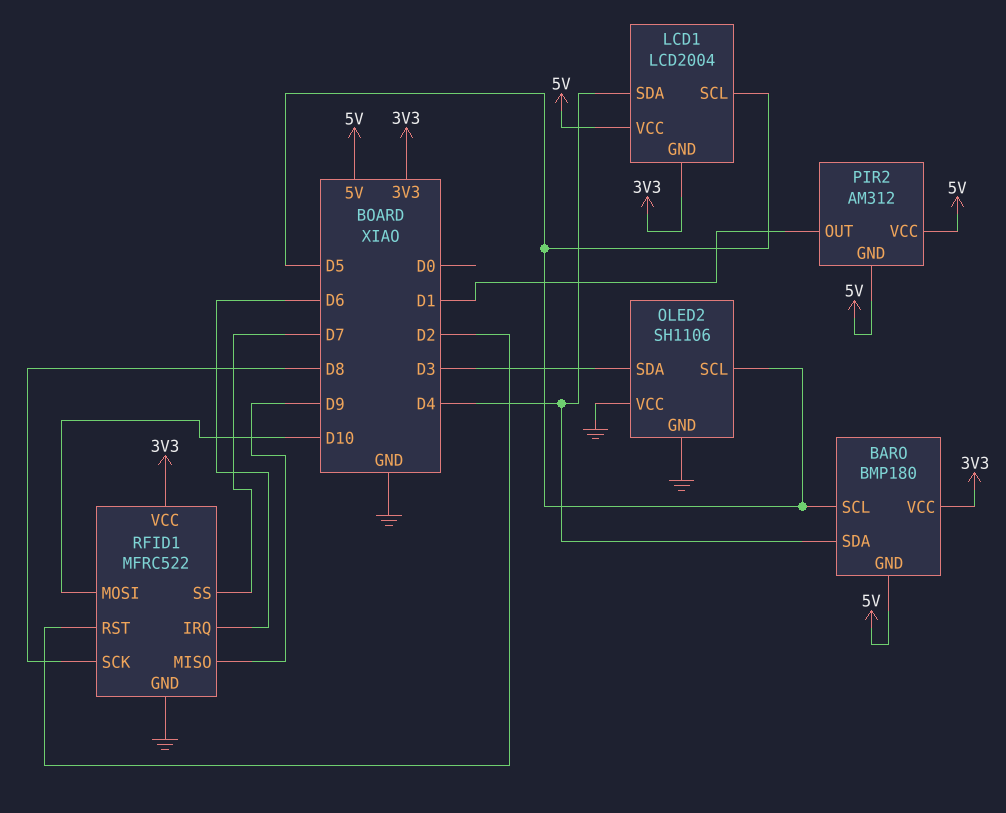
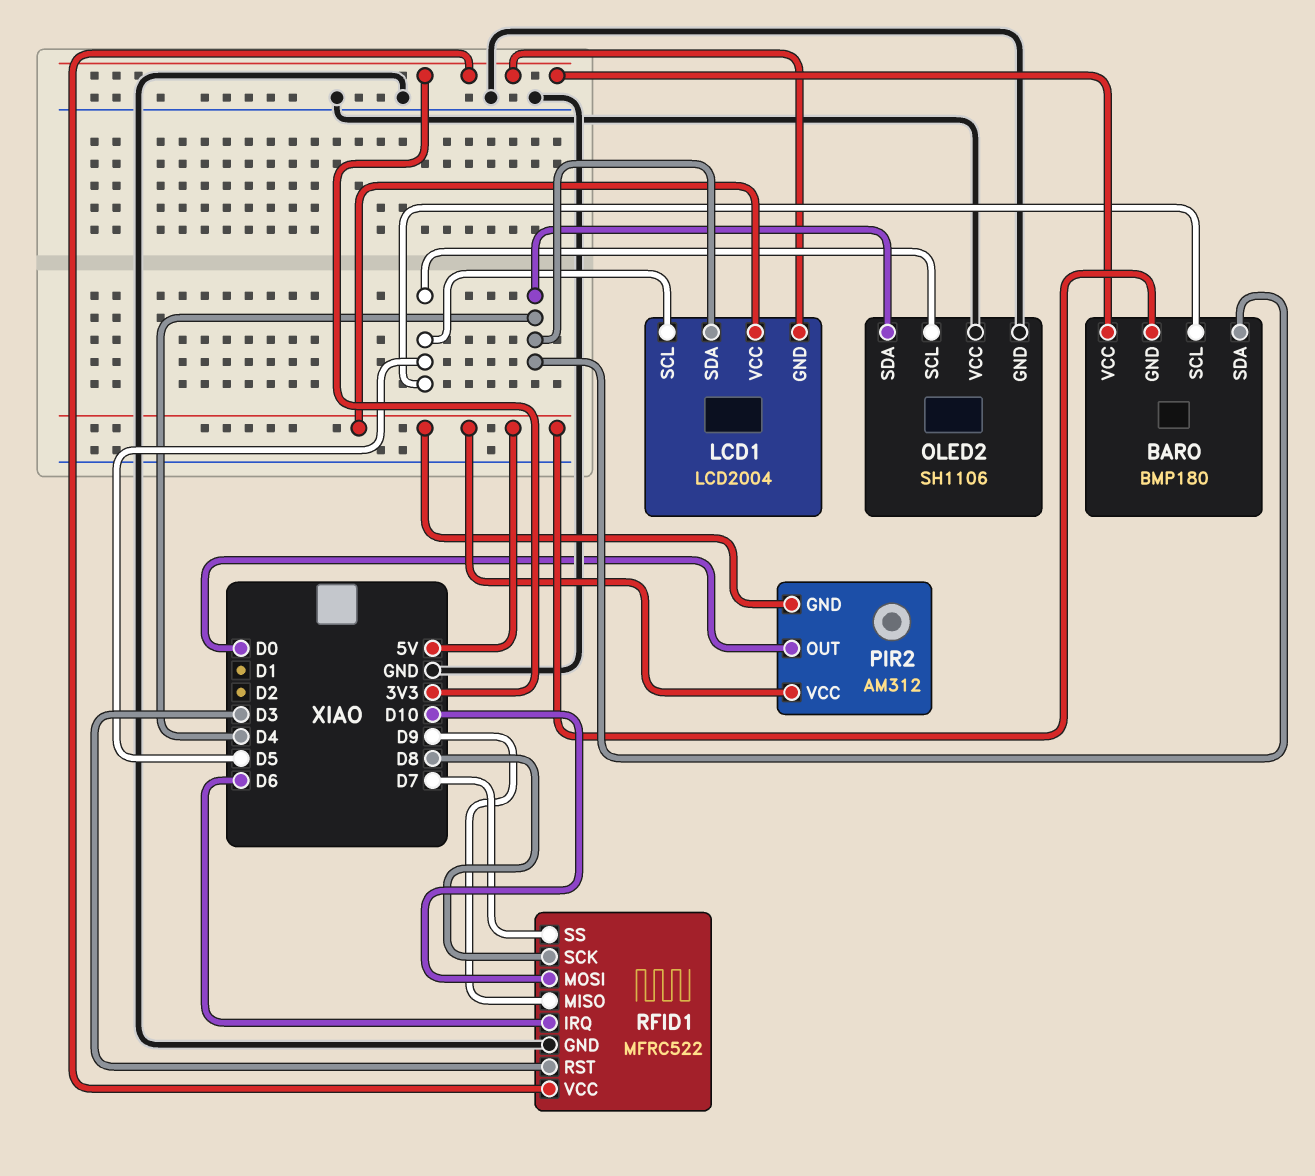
OLED2 pin SDA: D3 -> D4
PIR2 pin OUT: D1 -> D0
RFID1 pin RST: D2 -> D3

